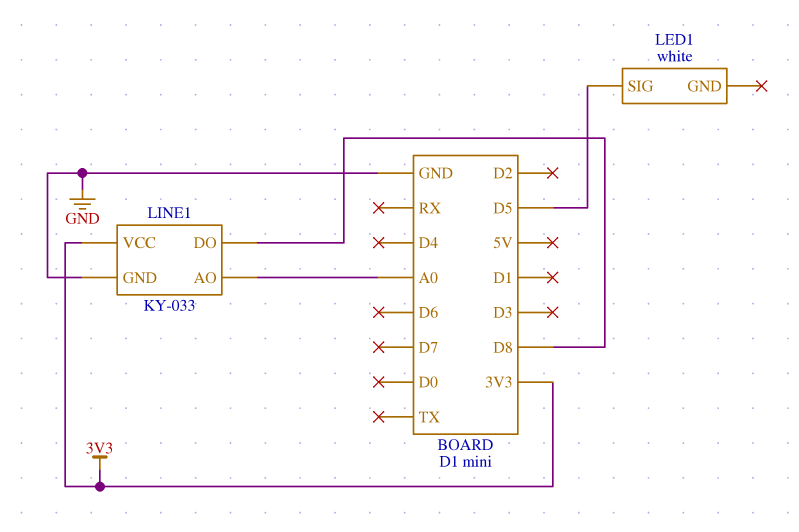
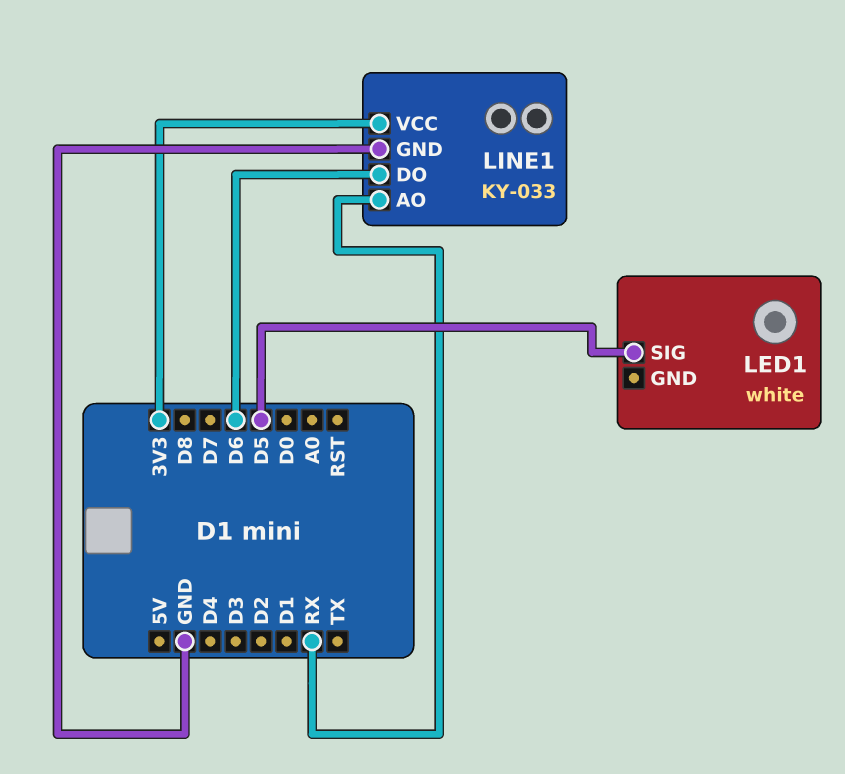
LINE1 pin AO: A0 -> RX
LINE1 pin DO: D8 -> D6

